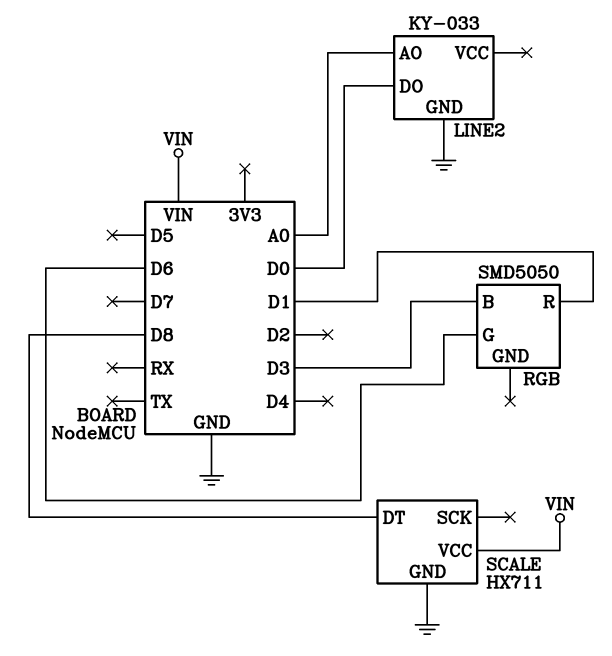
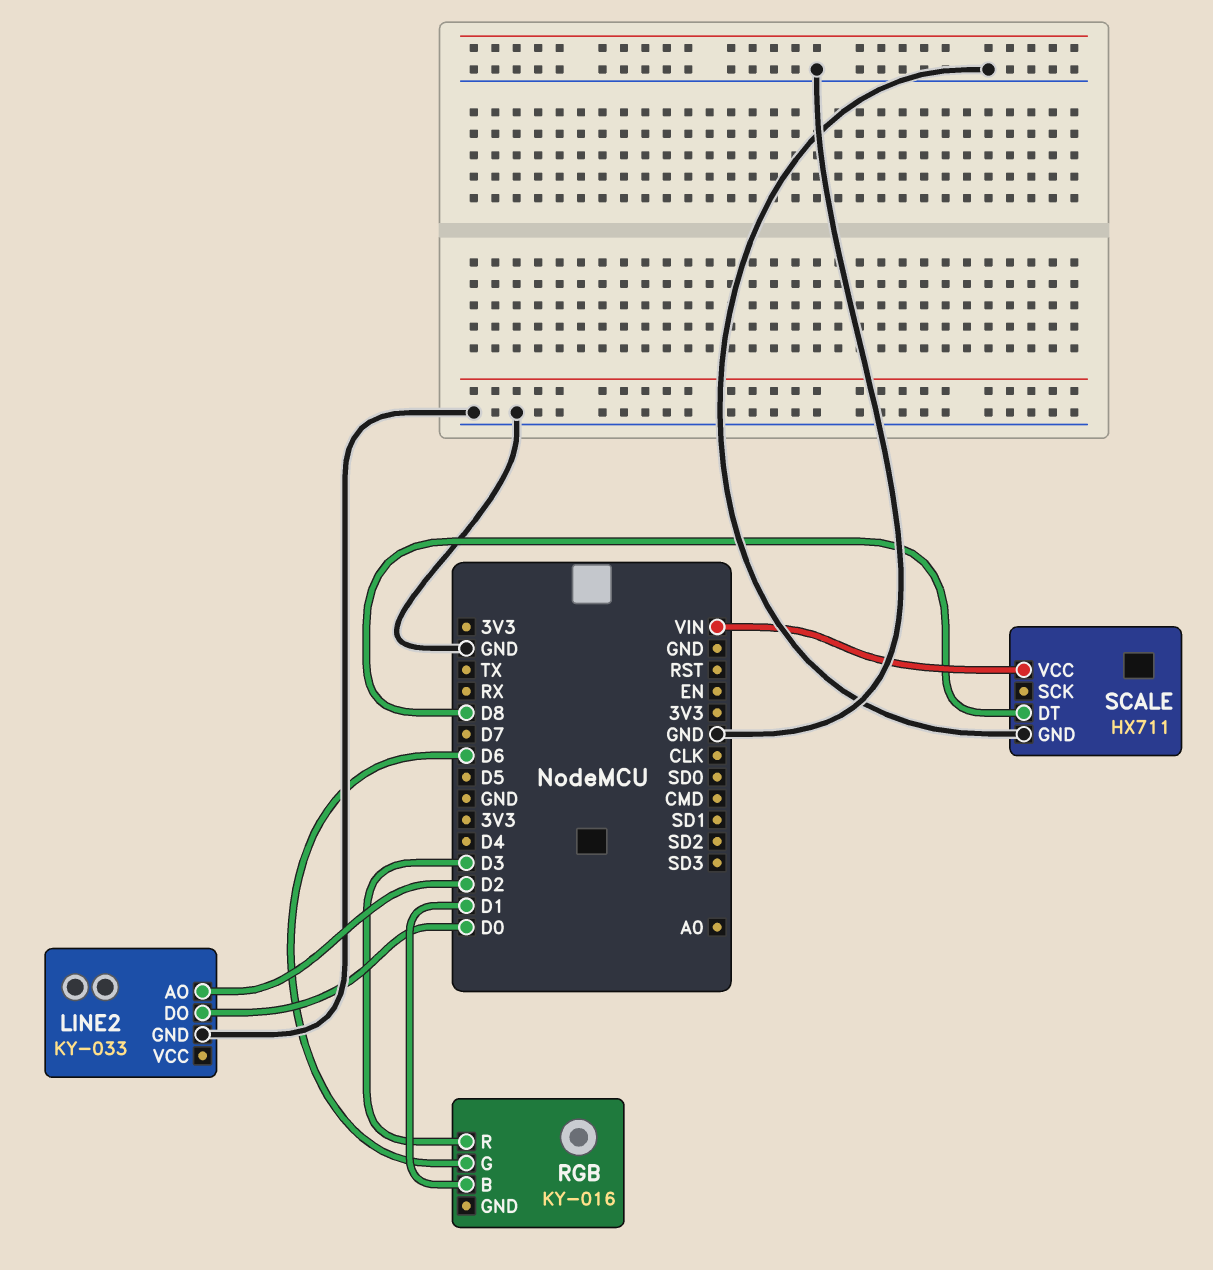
LINE2 pin AO: A0 -> D2
RGB: SMD5050 -> KY-016
RGB pin B: D3 -> D1
RGB pin R: D1 -> D3

